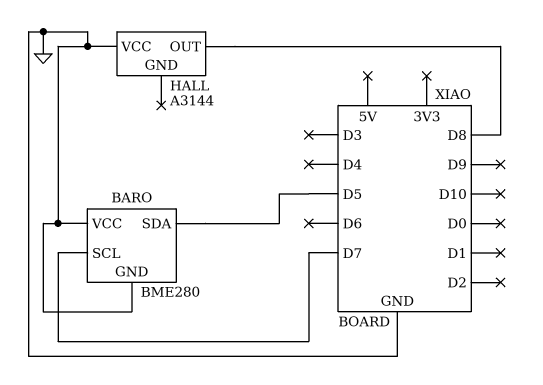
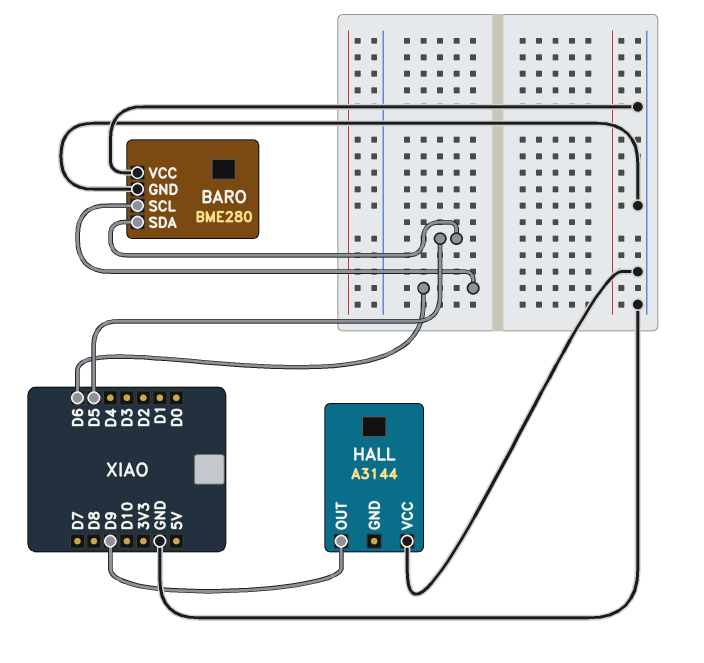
BARO pin SCL: D7 -> D6
HALL pin OUT: D8 -> D9

